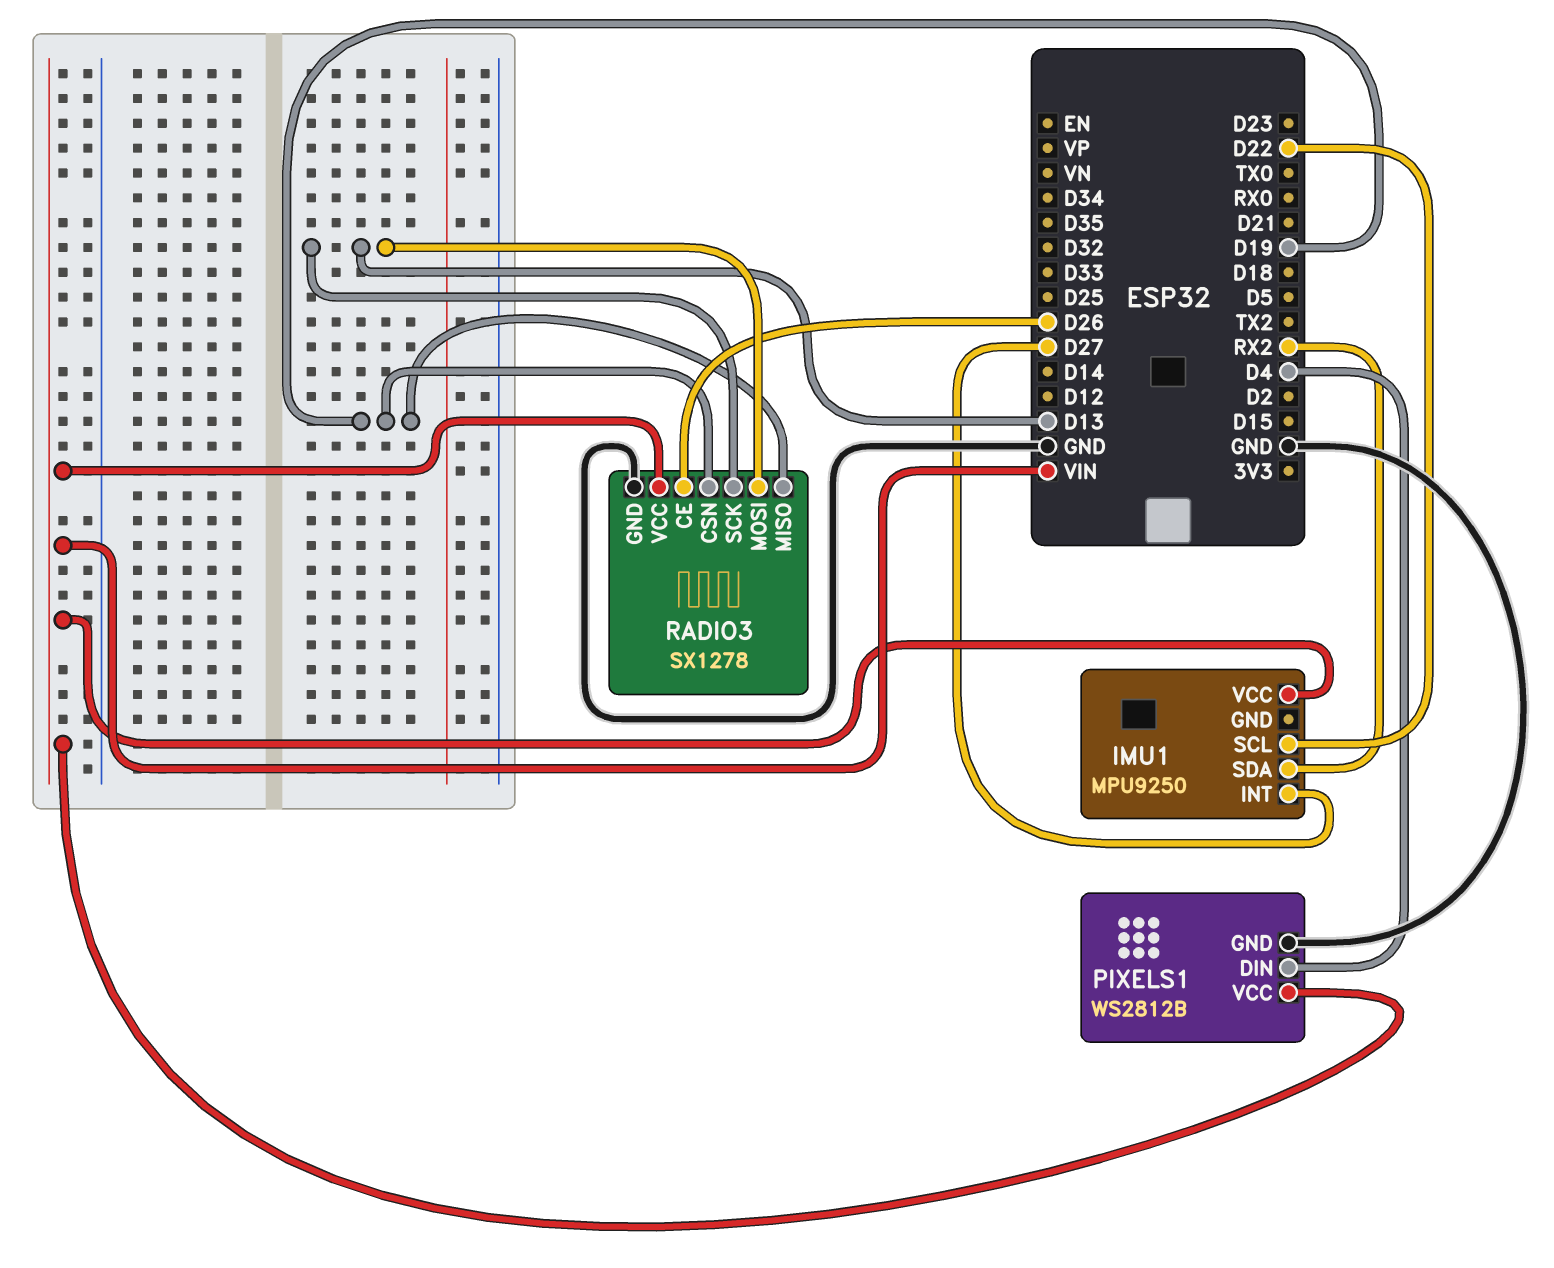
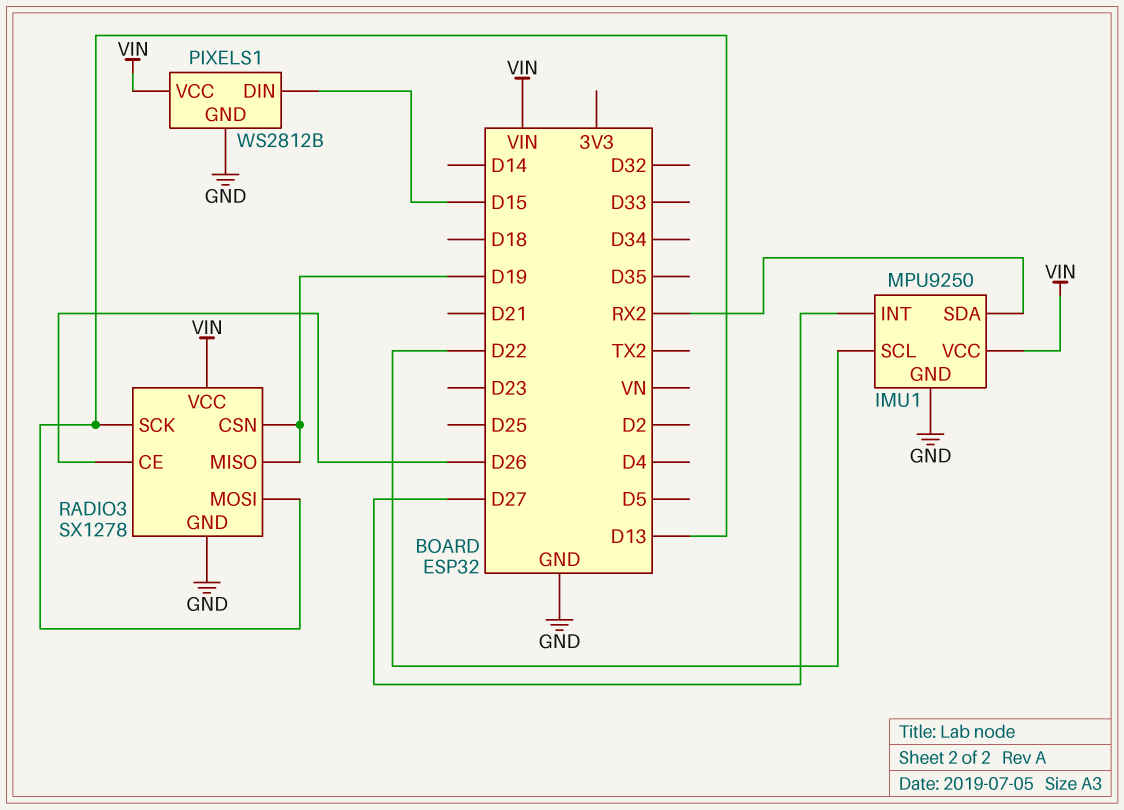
IMU1 pin GND: none -> GND
PIXELS1 pin DIN: D4 -> D15

